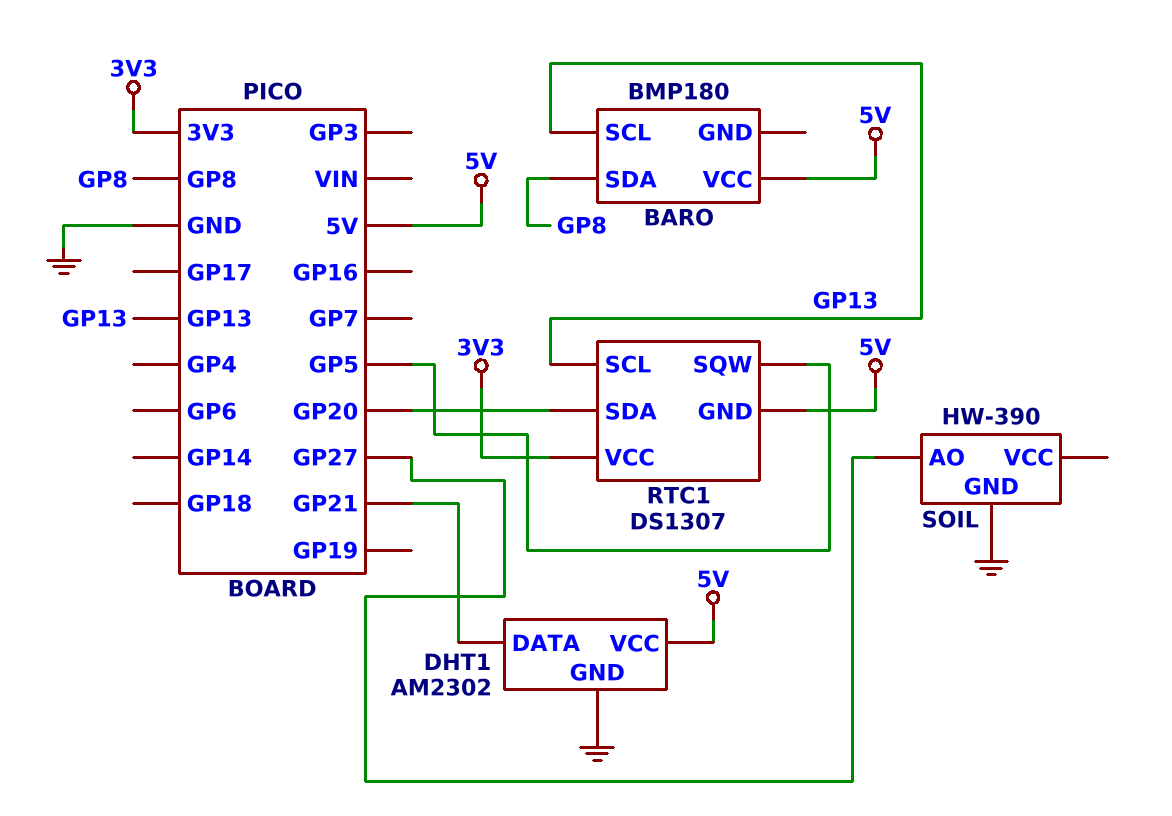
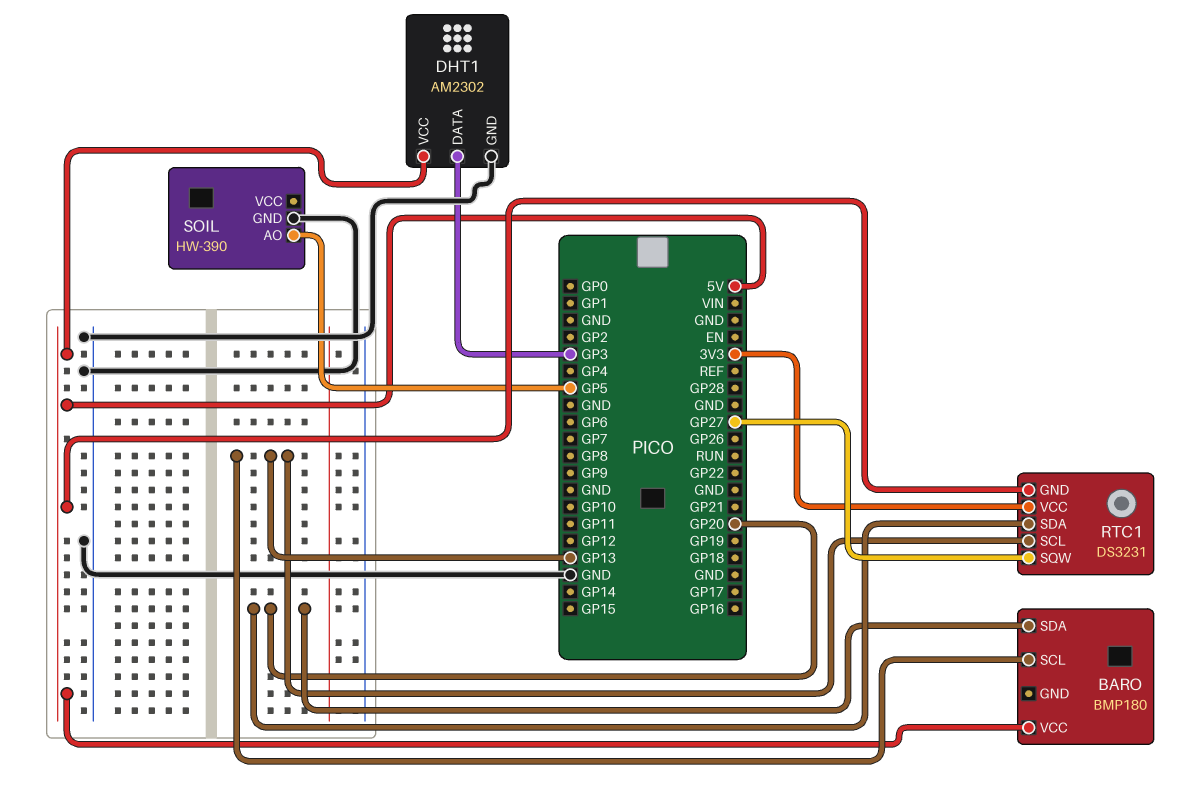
BARO pin SDA: GP8 -> GP20
DHT1 pin DATA: GP21 -> GP3
RTC1: DS1307 -> DS3231
RTC1 pin SQW: GP5 -> GP27
SOIL pin AO: GP27 -> GP5

